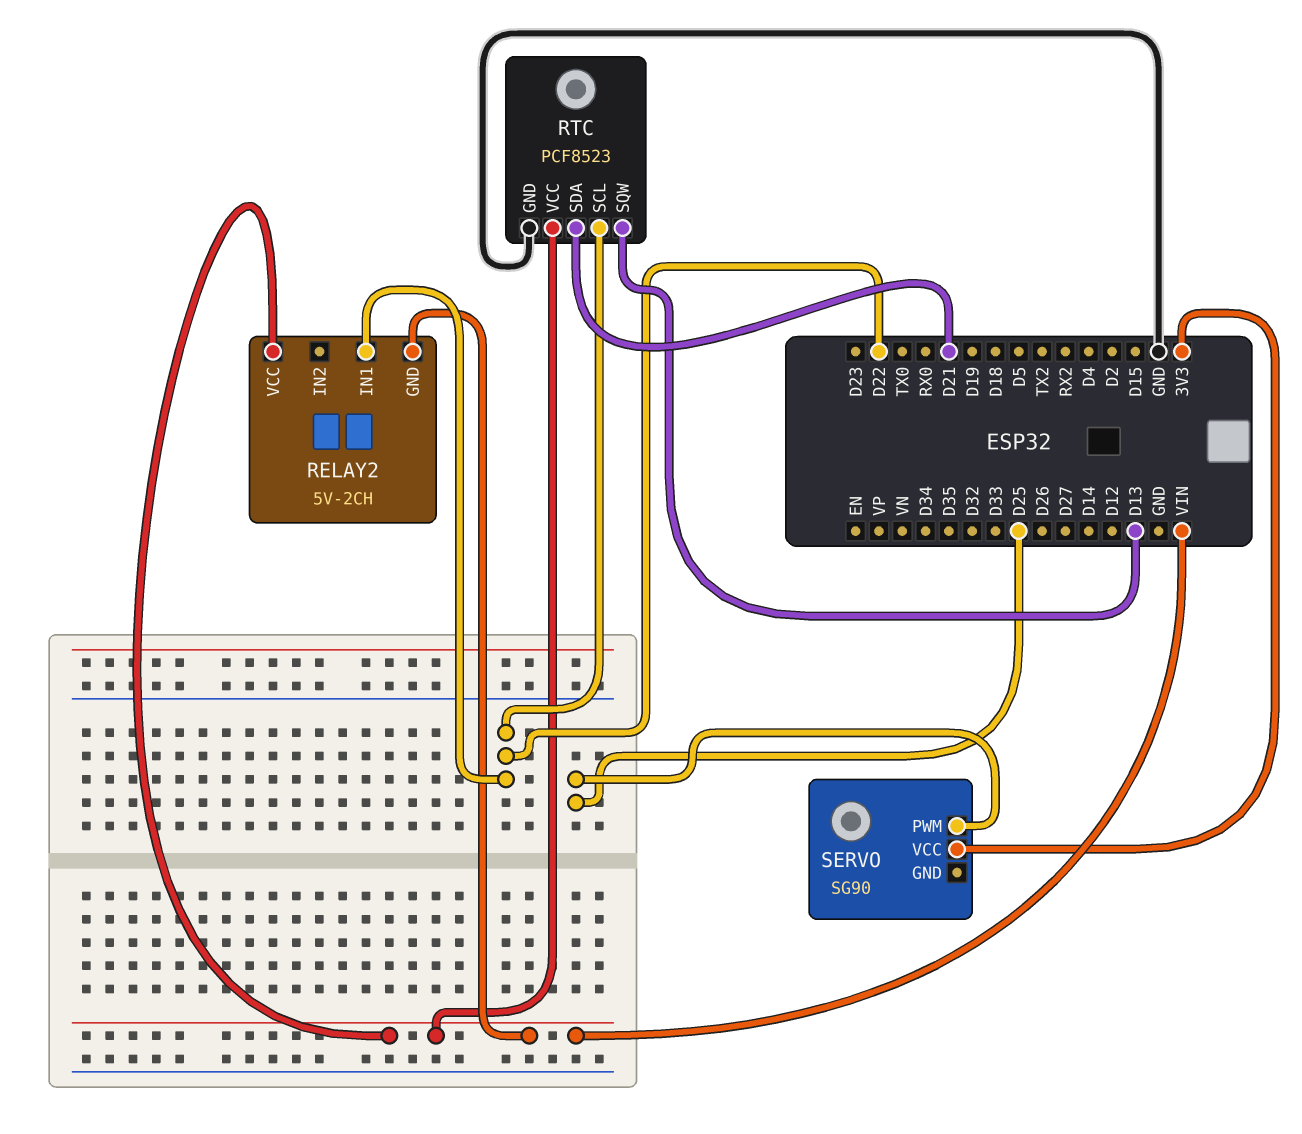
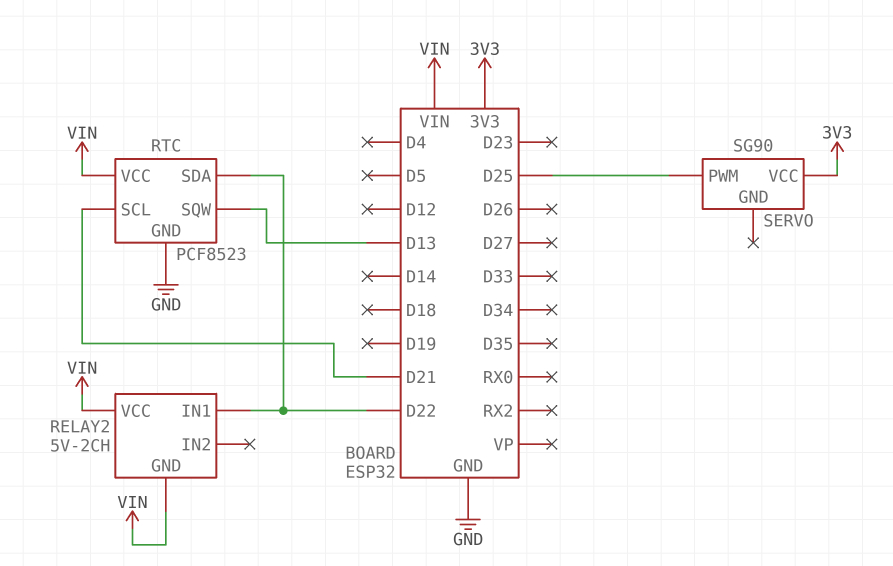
RTC pin SCL: D22 -> D21
RTC pin SDA: D21 -> D22

